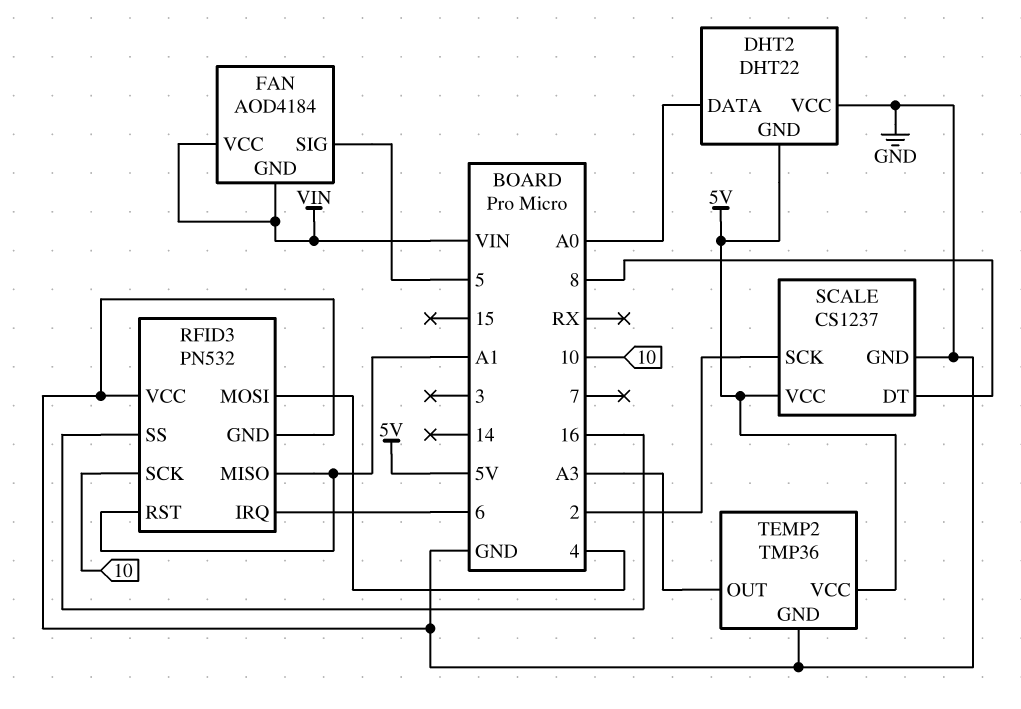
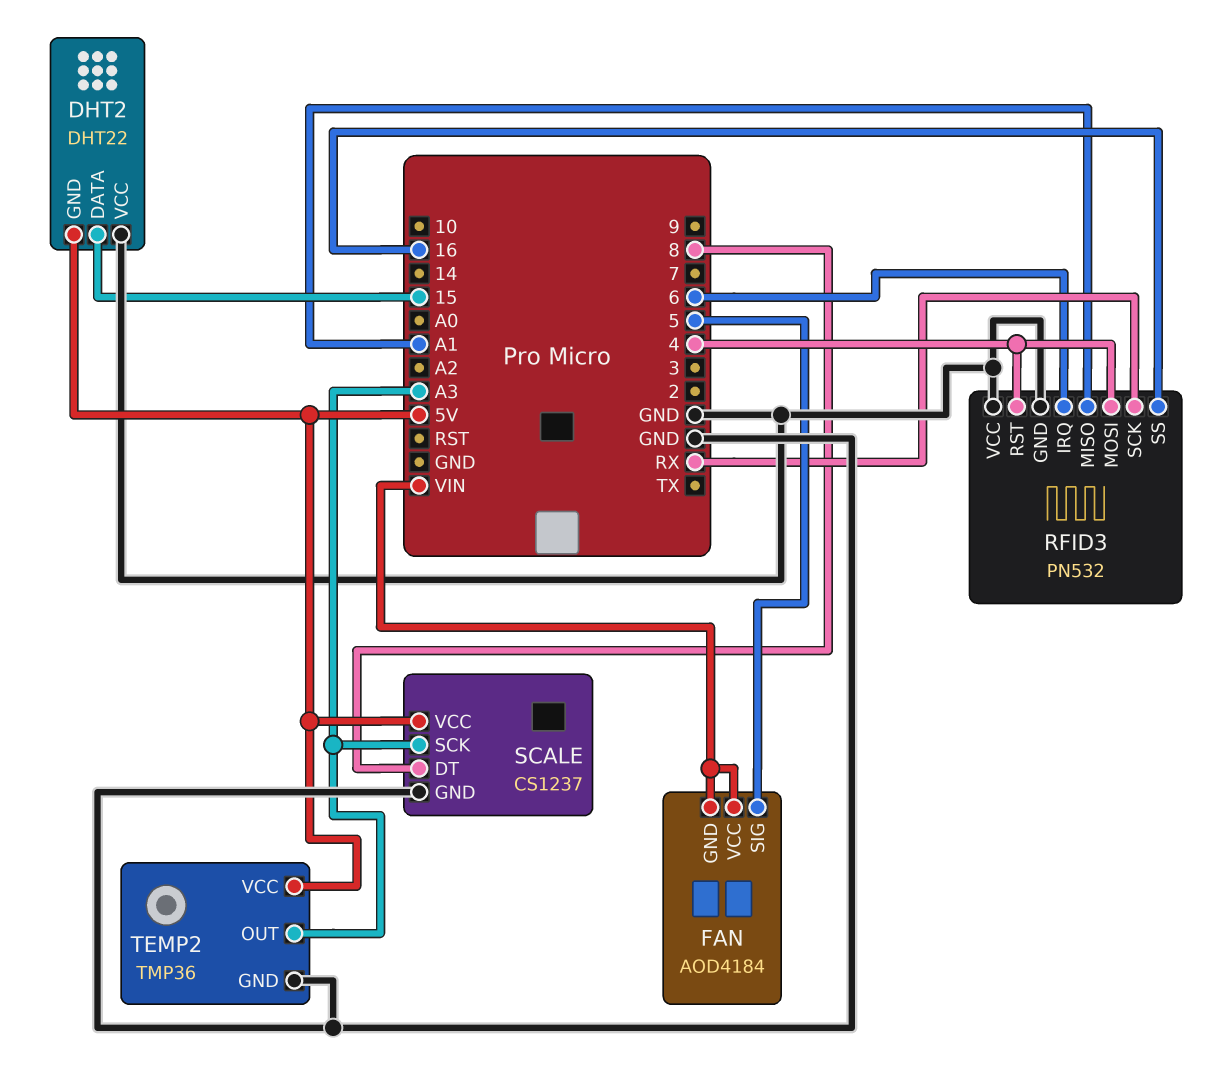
DHT2 pin DATA: A0 -> 15
RFID3 pin RST: A1 -> 4
RFID3 pin SCK: 10 -> RX
SCALE pin SCK: 2 -> A3

